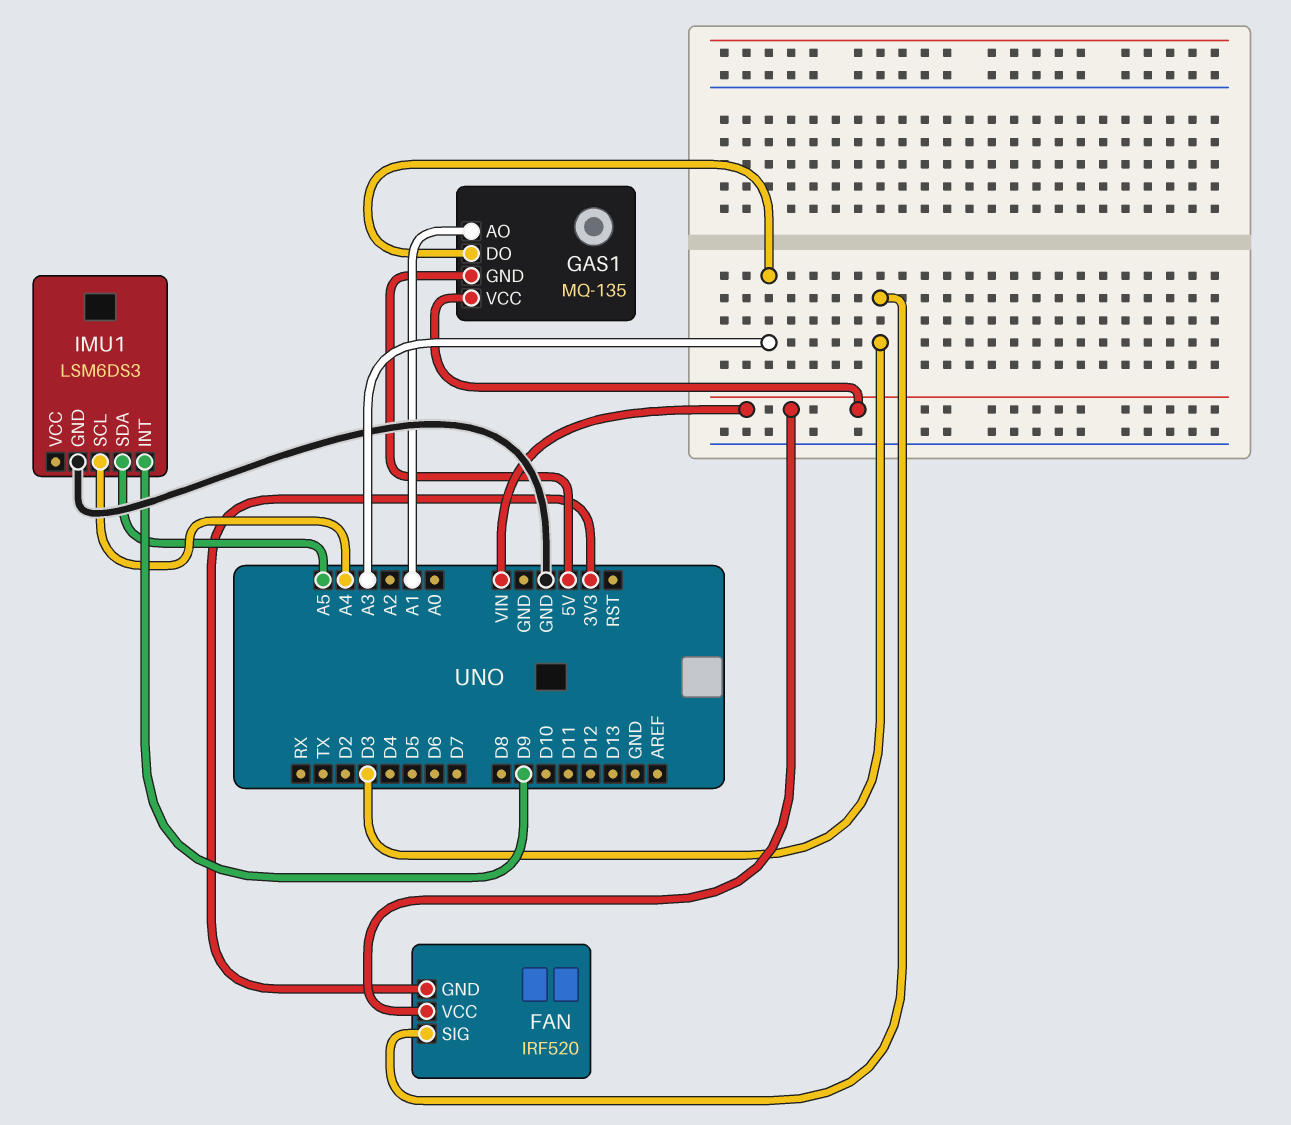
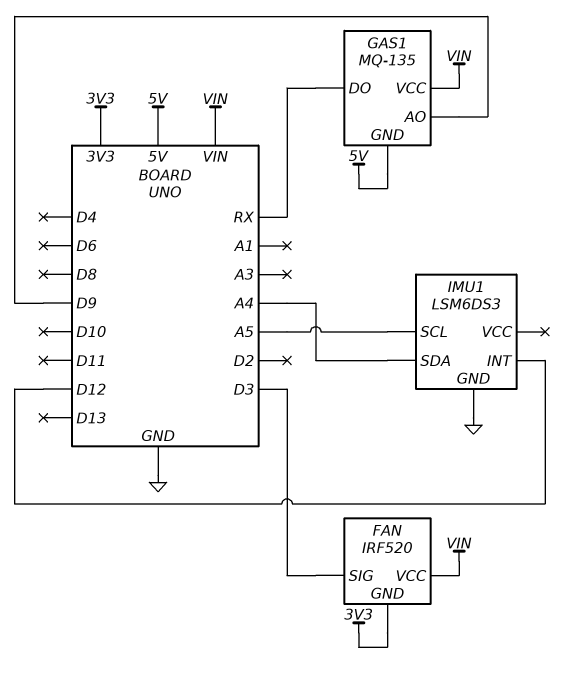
GAS1 pin AO: A1 -> D9
GAS1 pin DO: A3 -> RX
IMU1 pin INT: D9 -> D12
IMU1 pin SCL: A4 -> A5
IMU1 pin SDA: A5 -> A4

